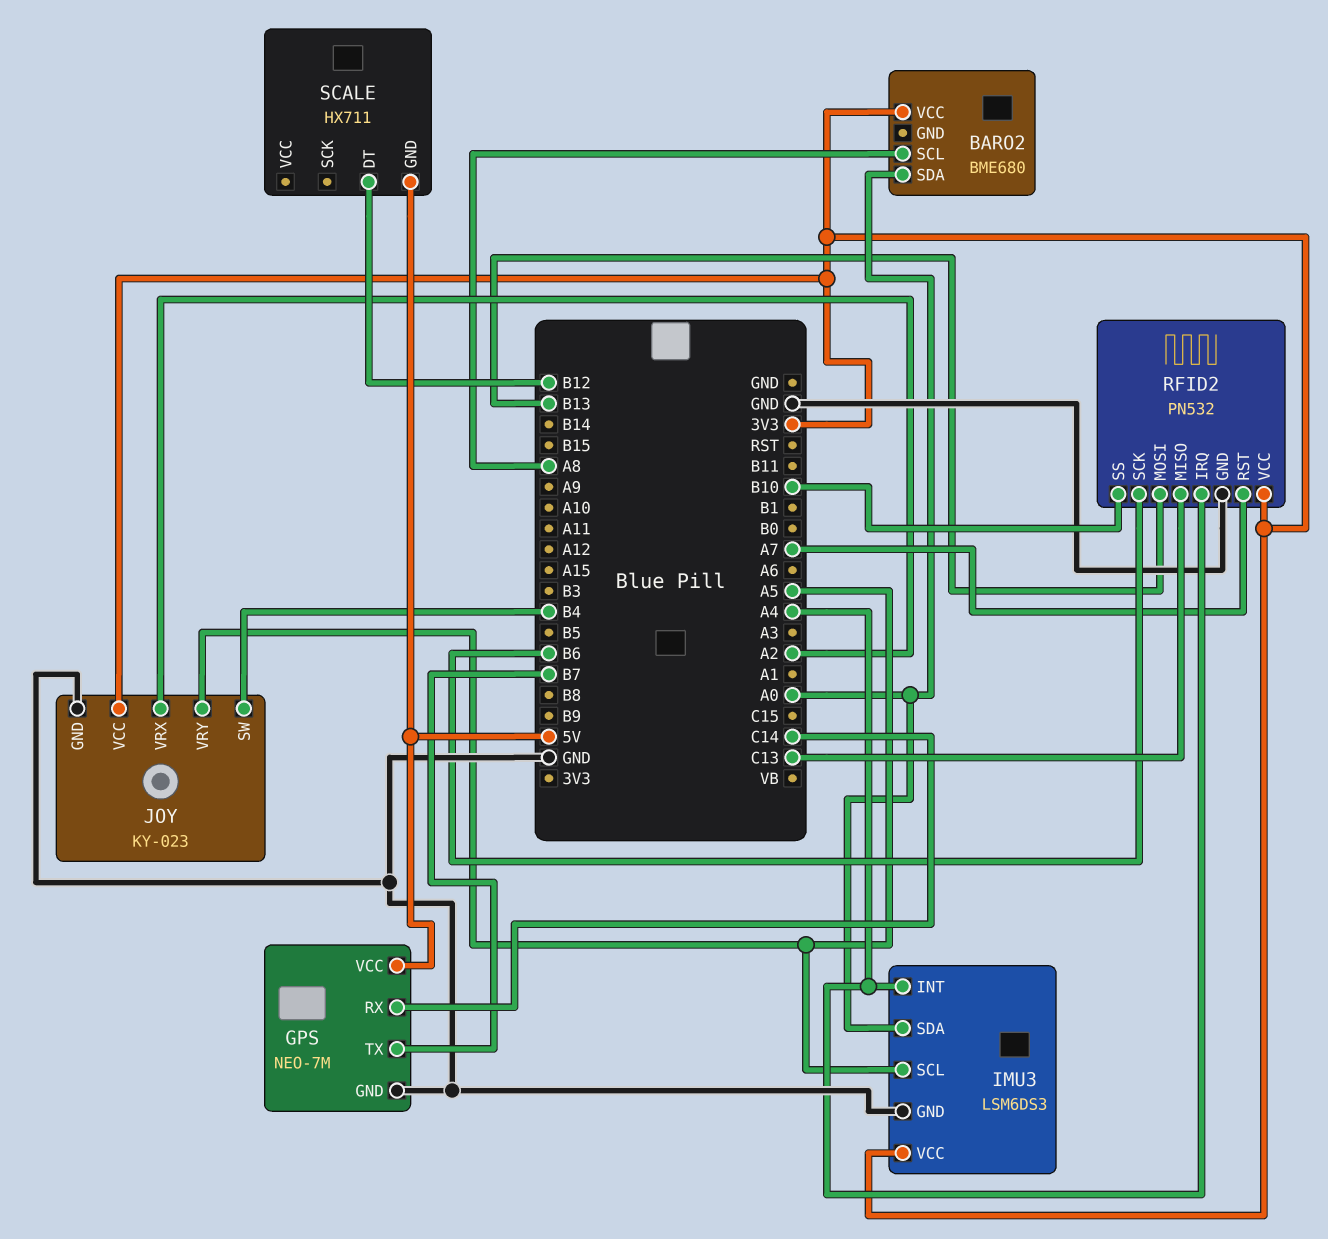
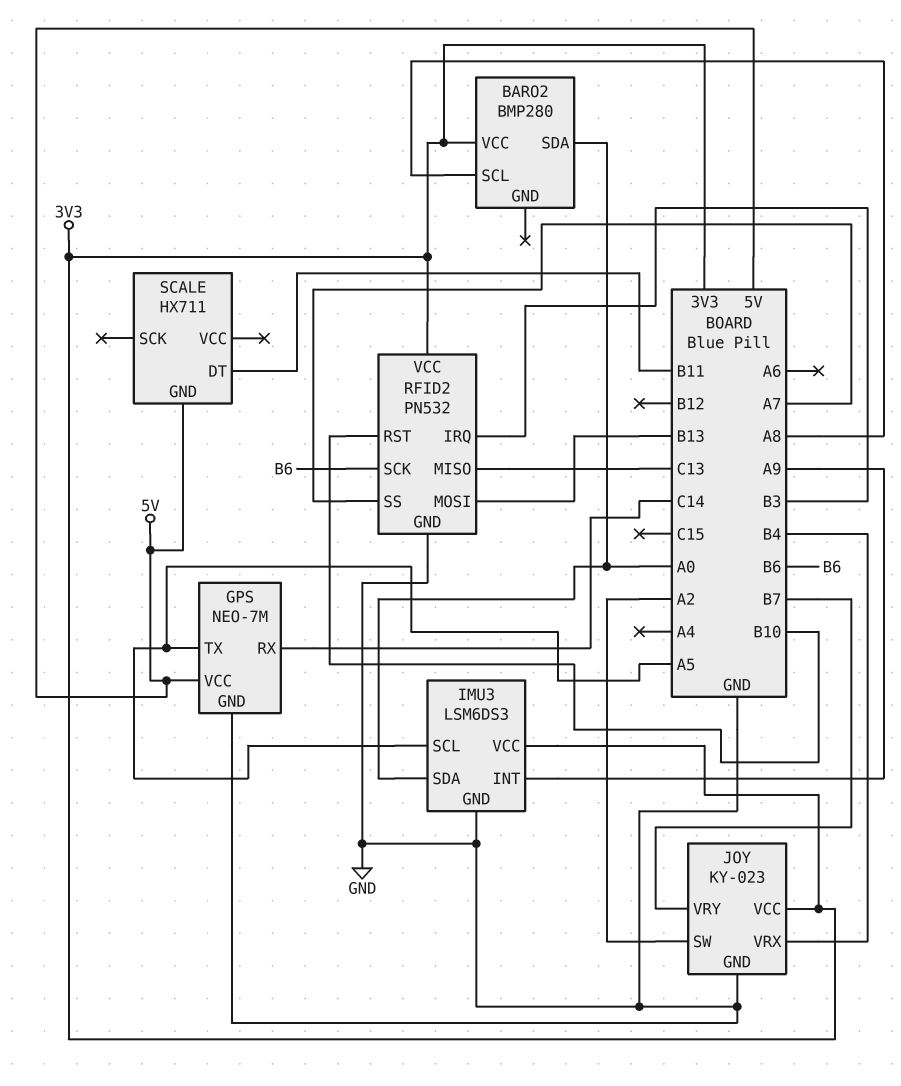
BARO2: BME680 -> BMP280
GPS pin TX: B7 -> A5
IMU3 pin INT: A4 -> A9
JOY pin SW: B4 -> A2
JOY pin VRX: A2 -> B4
JOY pin VRY: A5 -> B7
RFID2 pin IRQ: A4 -> B3
RFID2 pin RST: A7 -> B10
RFID2 pin SS: B10 -> A7
SCALE pin DT: B12 -> B11

